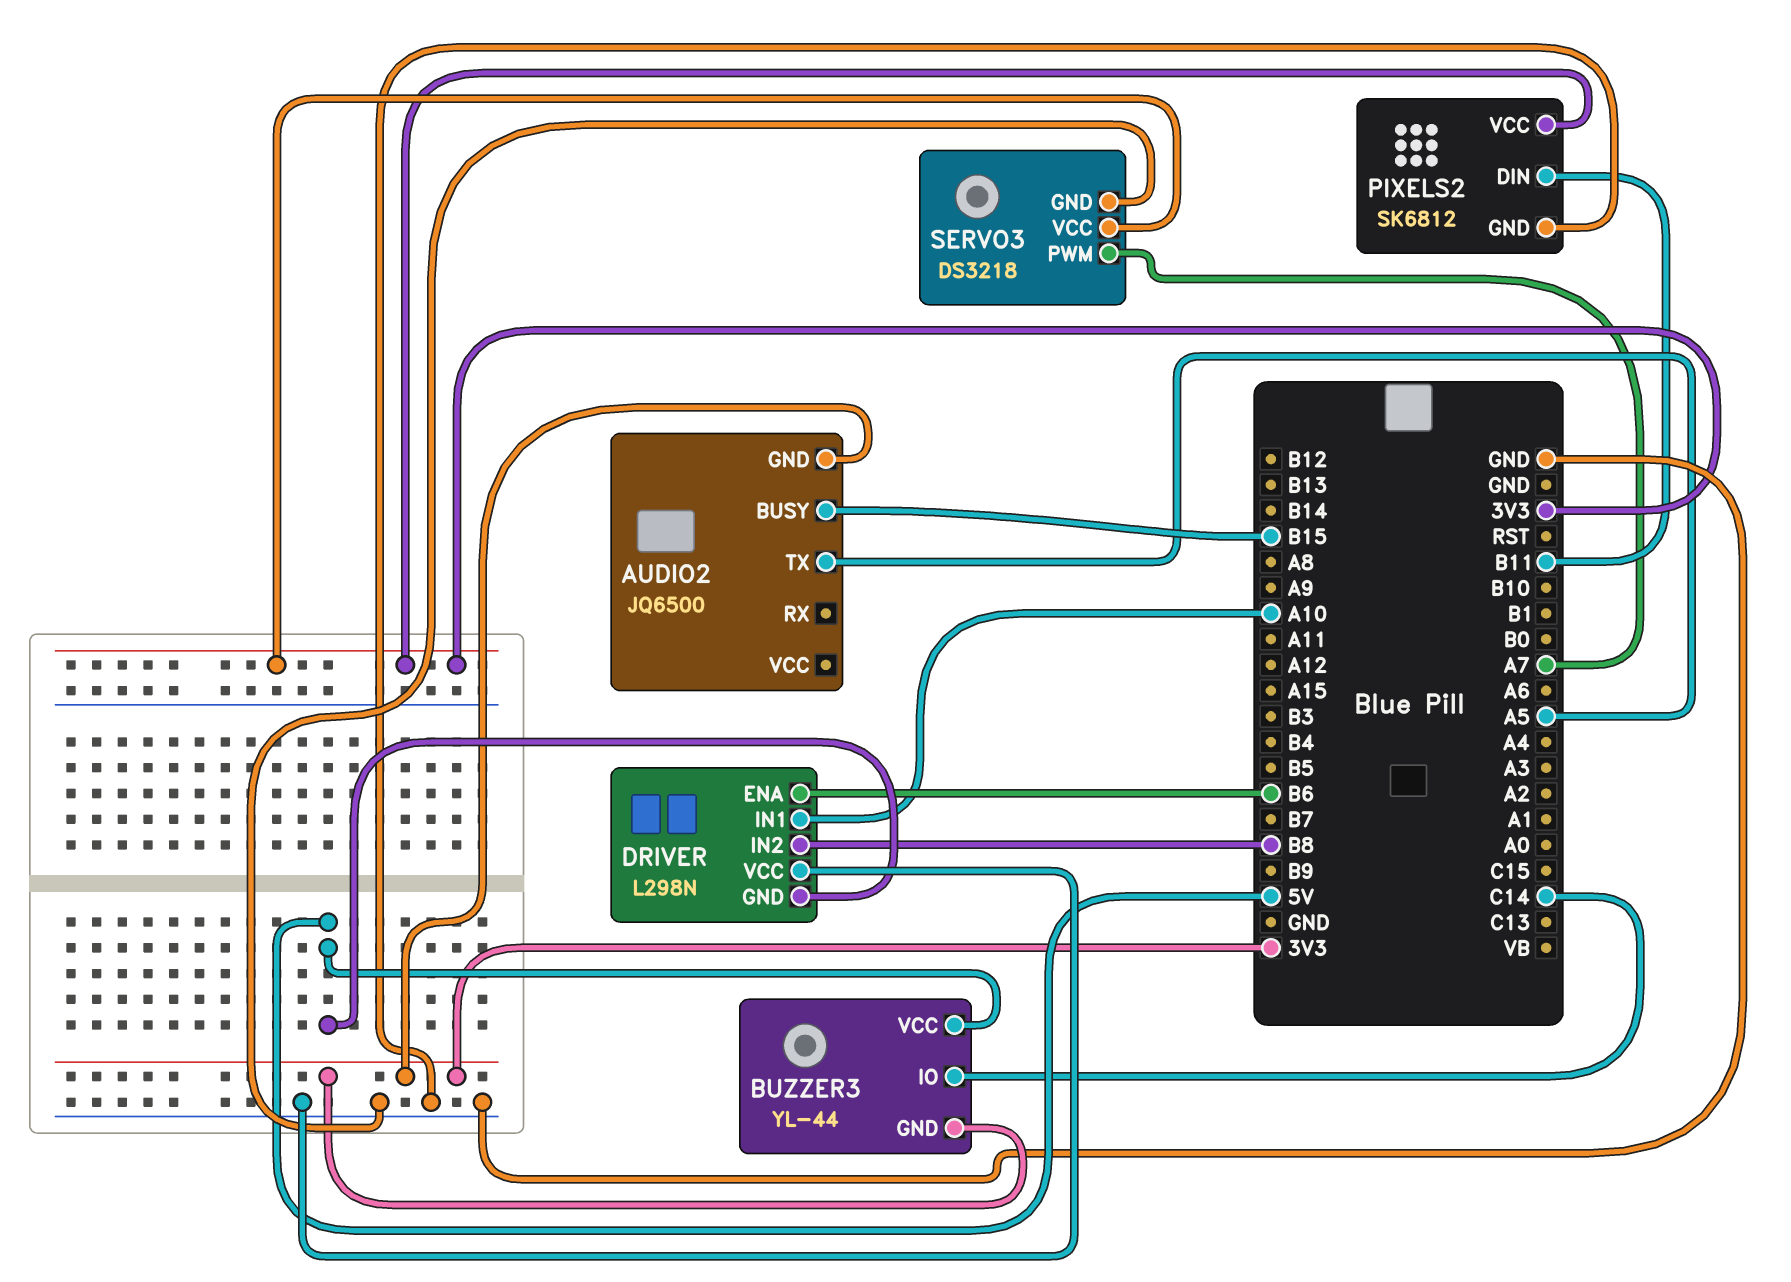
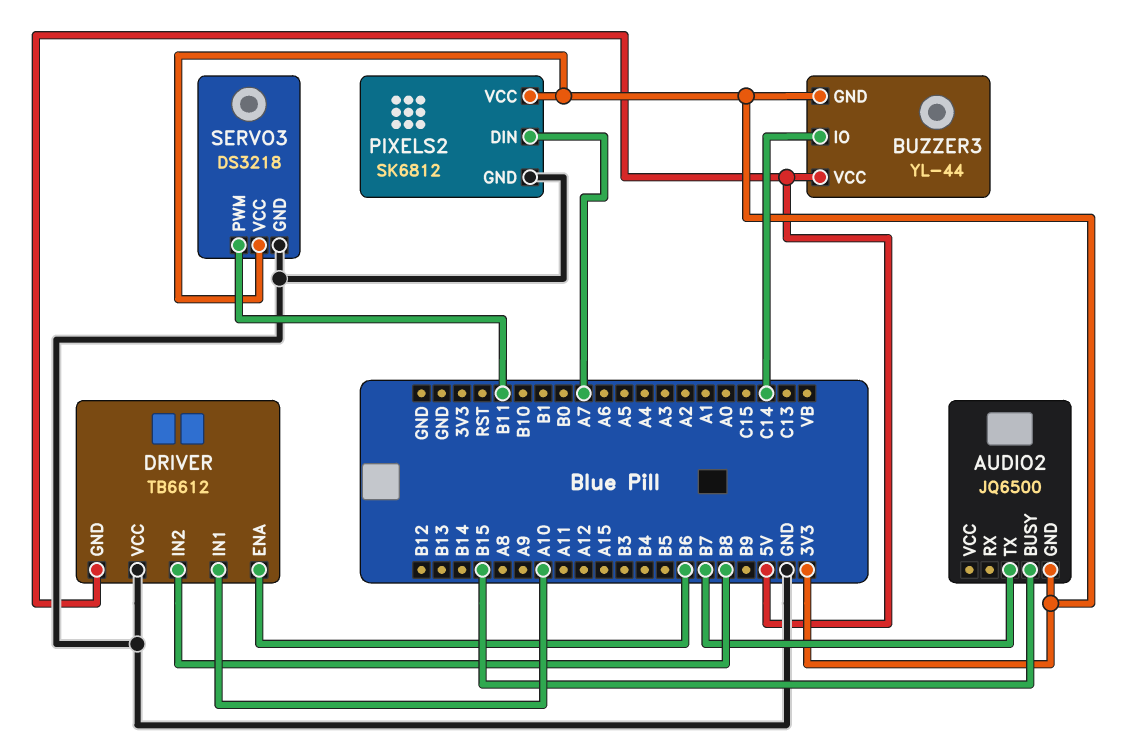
AUDIO2 pin TX: A5 -> B7
DRIVER: L298N -> TB6612
PIXELS2 pin DIN: B11 -> A7
SERVO3 pin PWM: A7 -> B11

